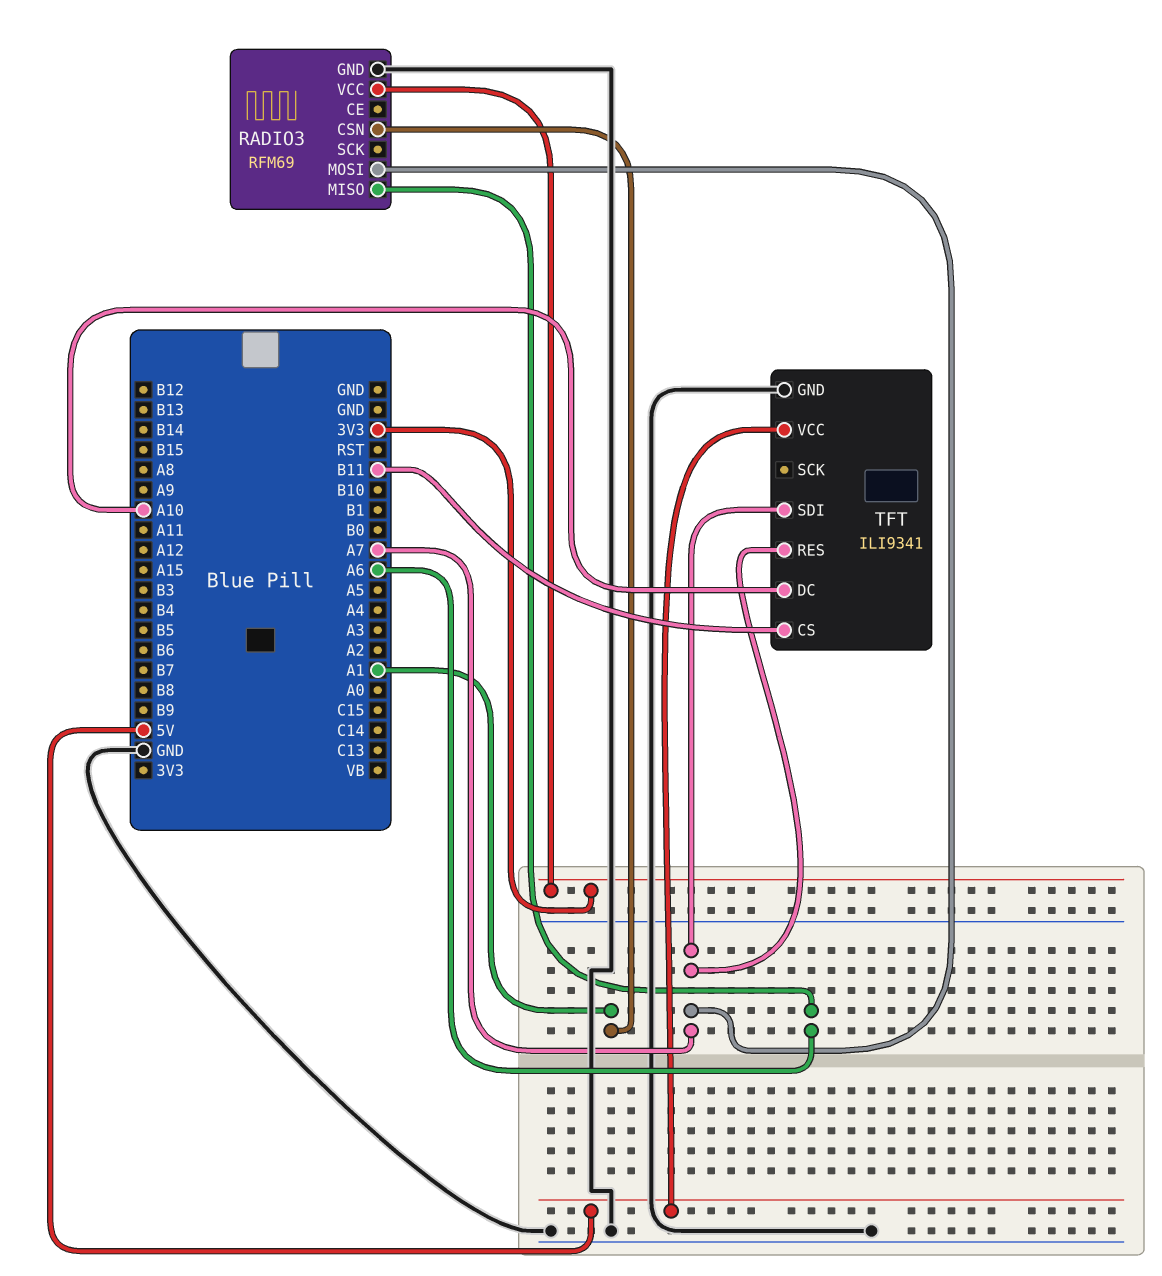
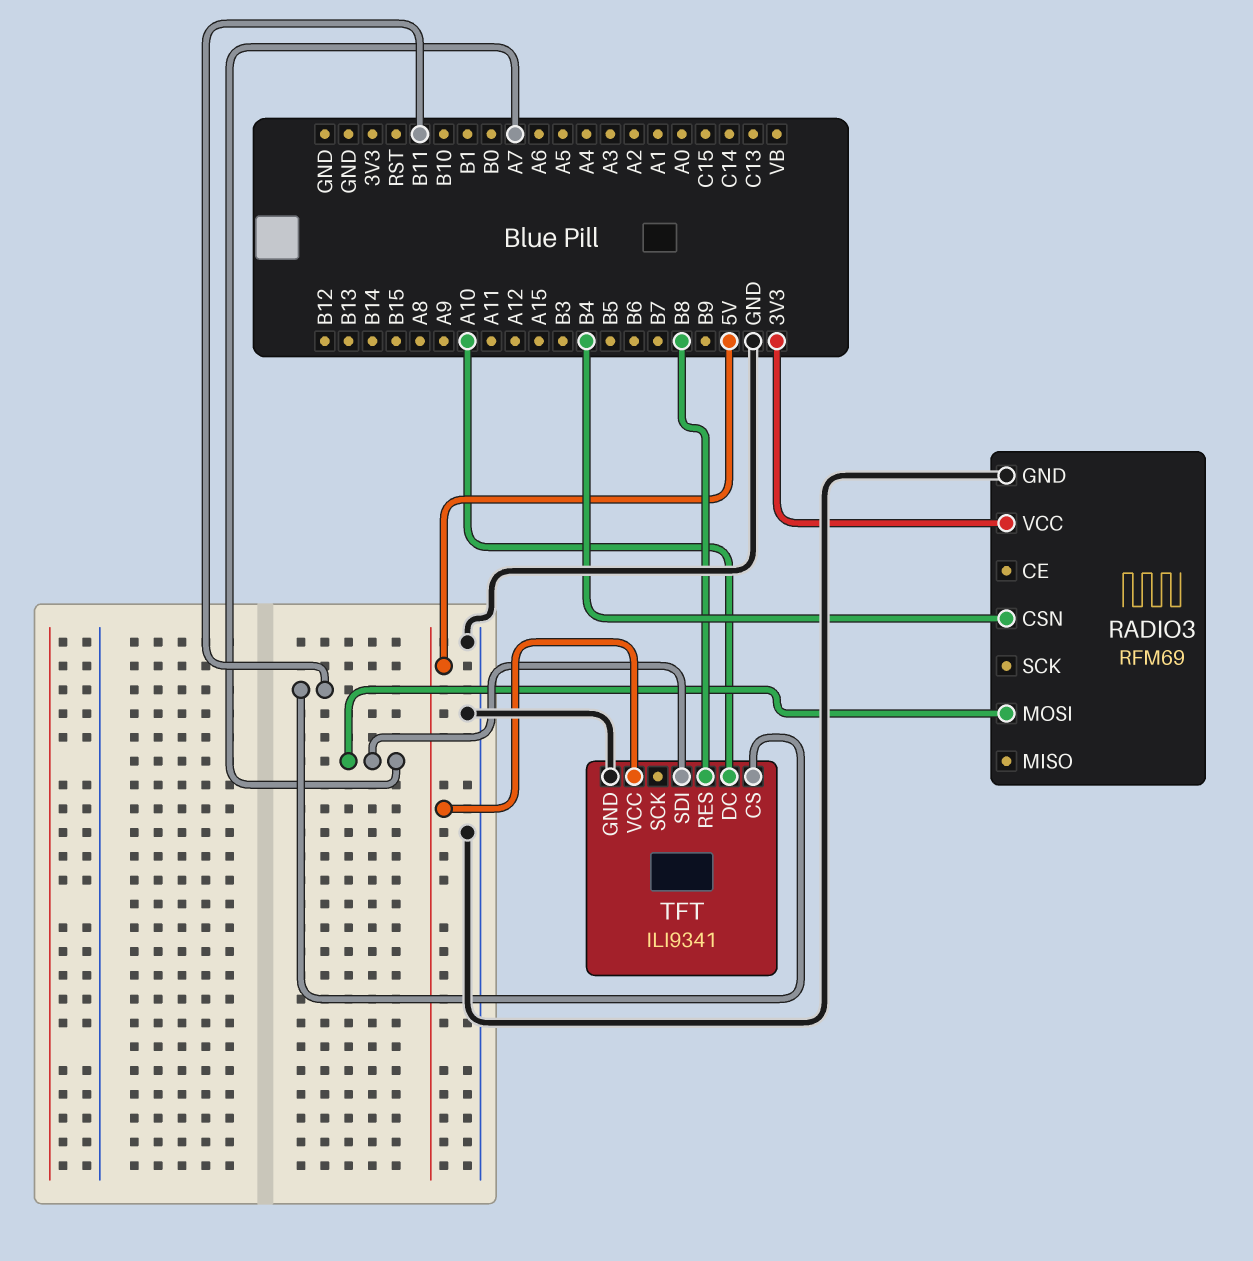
RADIO3 pin CSN: A1 -> B4
RADIO3 pin MISO: A6 -> none
TFT pin RES: A7 -> B8

